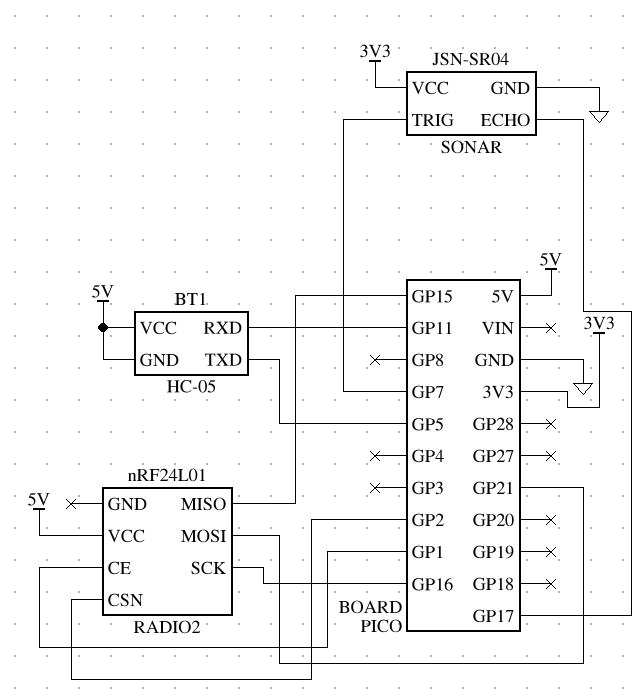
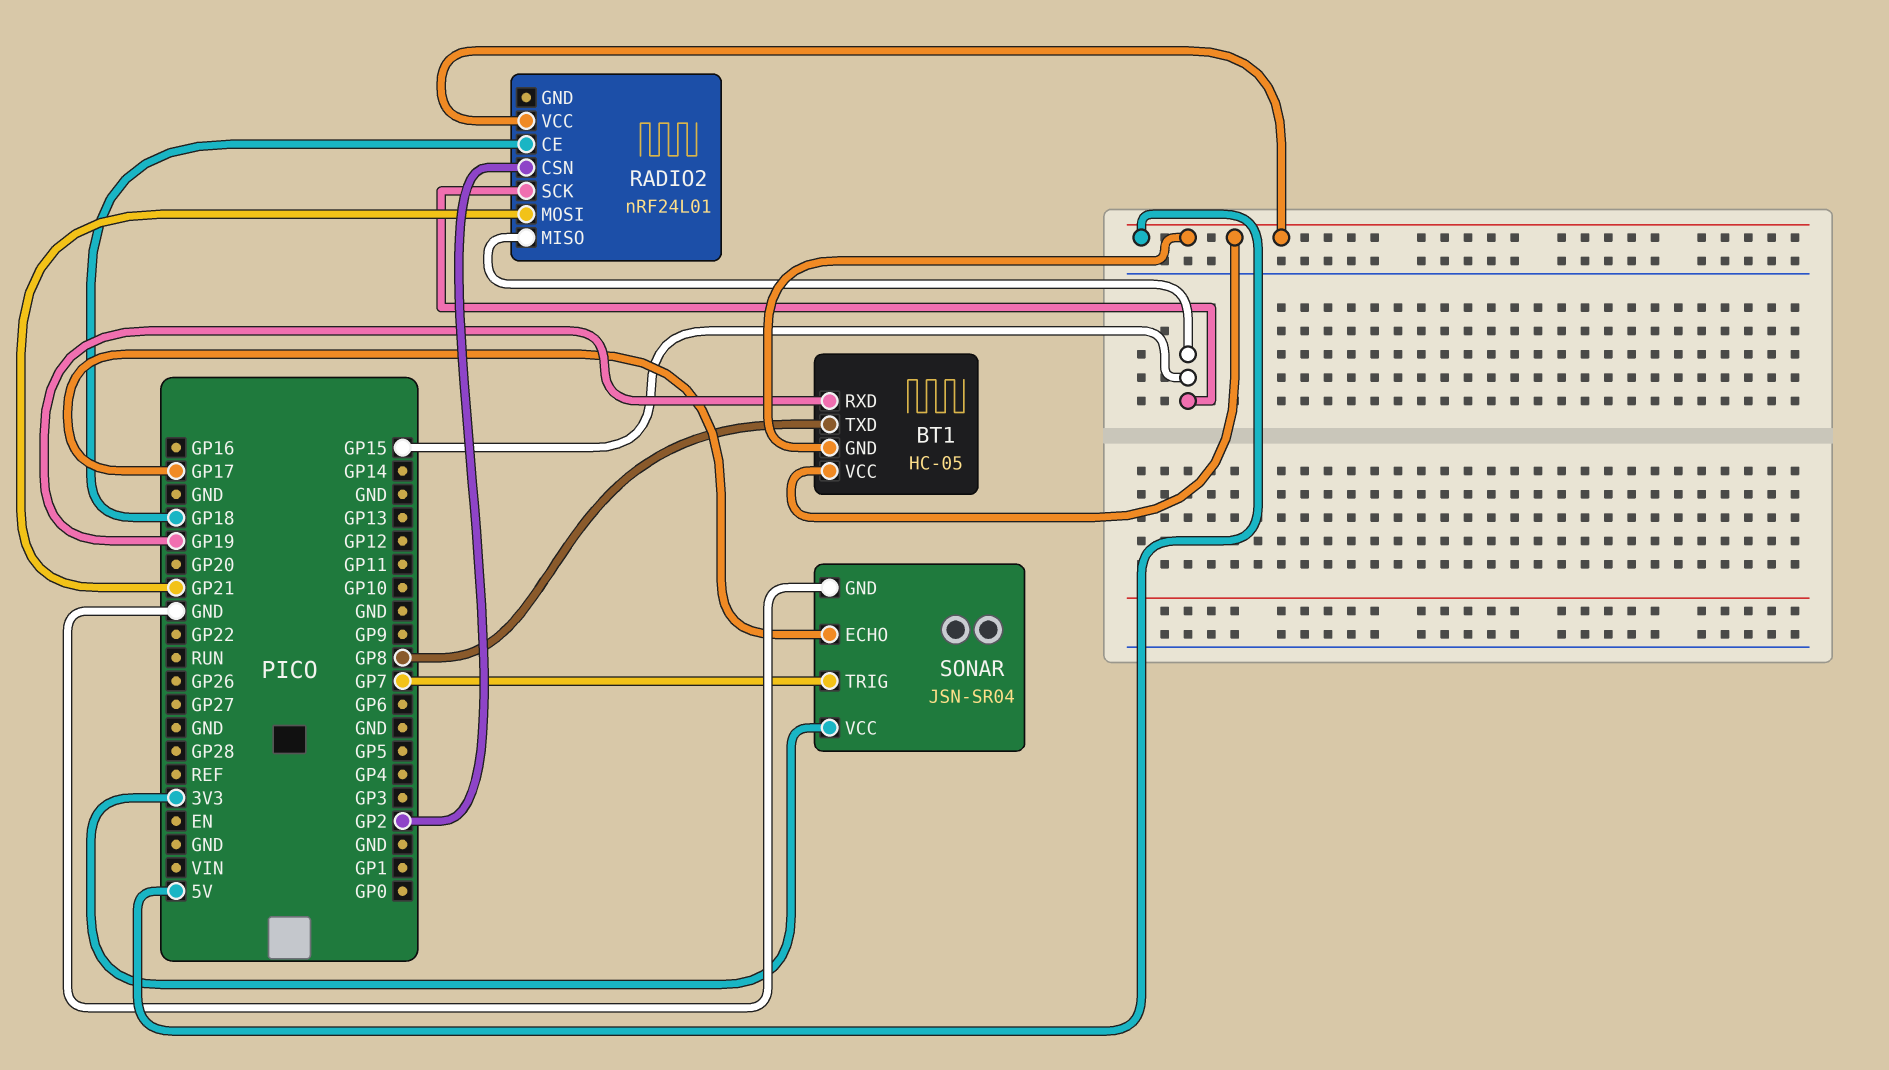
BT1 pin RXD: GP11 -> GP19
BT1 pin TXD: GP5 -> GP8
RADIO2 pin CE: GP1 -> GP18
RADIO2 pin SCK: GP16 -> GP15

